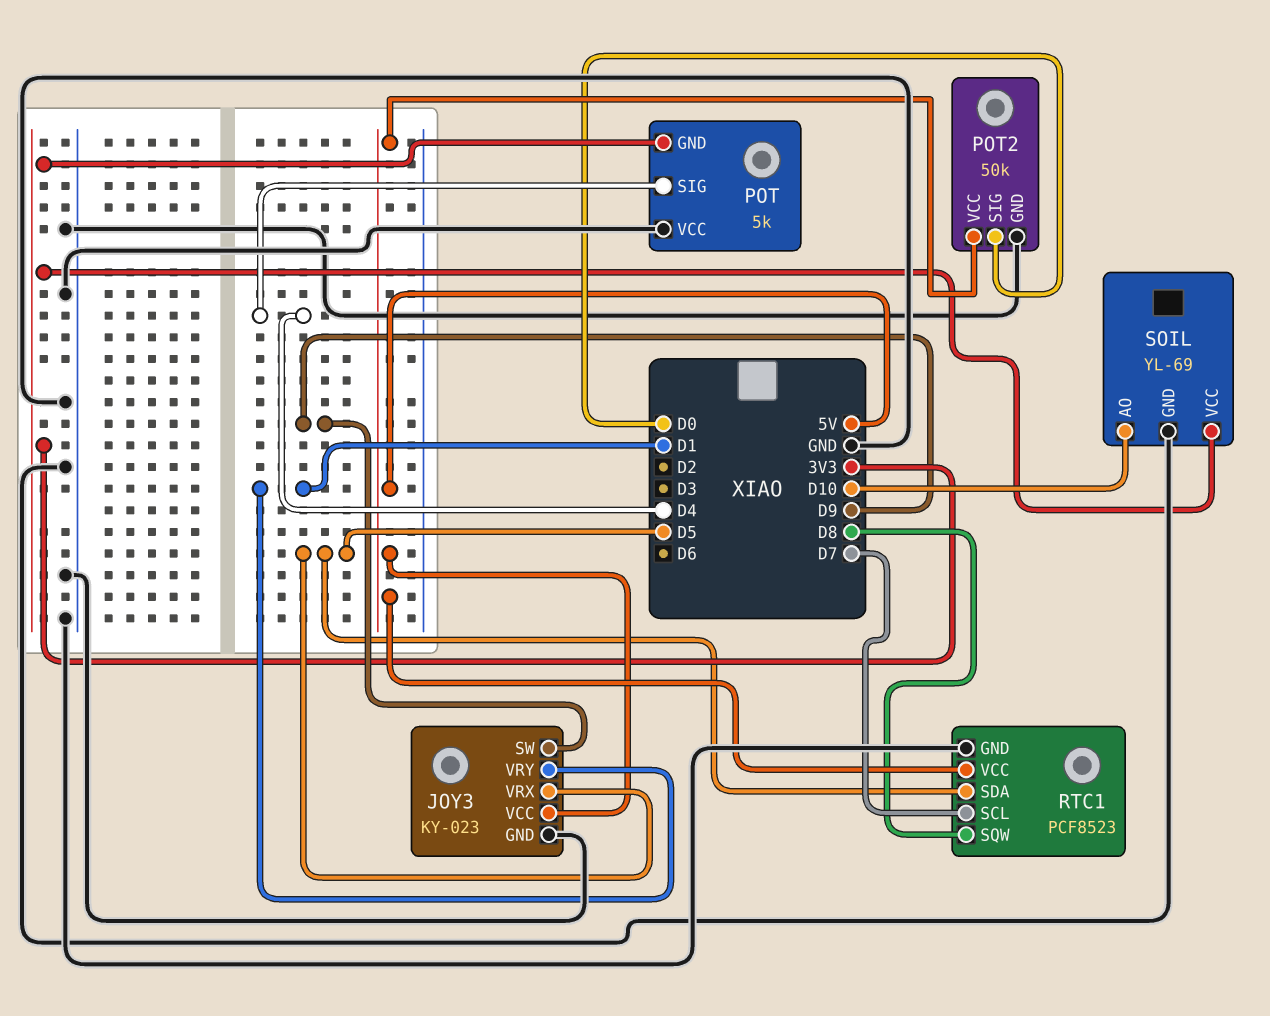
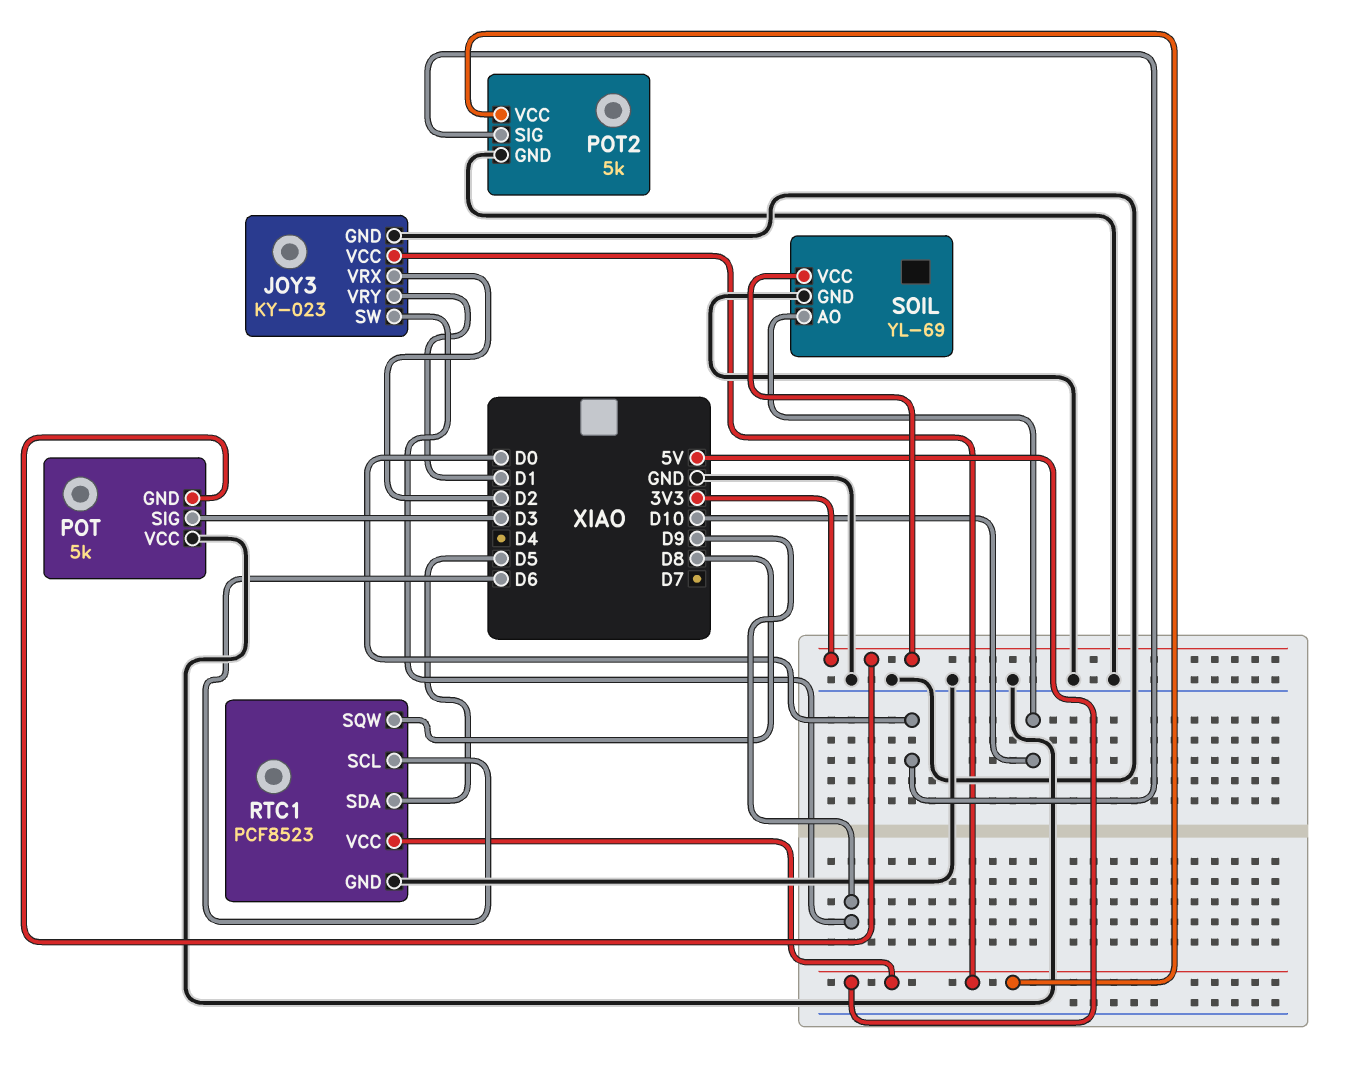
JOY3 pin VRX: D5 -> D2
POT pin SIG: D4 -> D3
POT2: 50k -> 5k
RTC1 pin SCL: D7 -> D6

